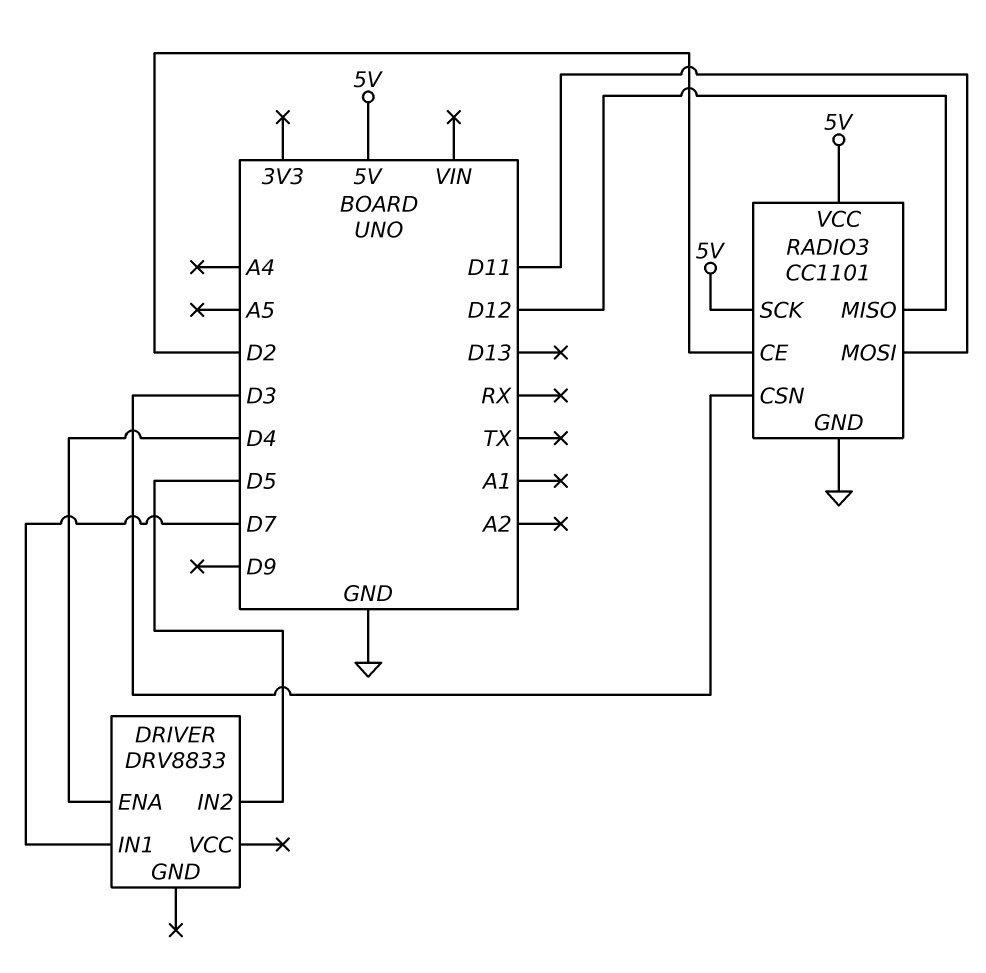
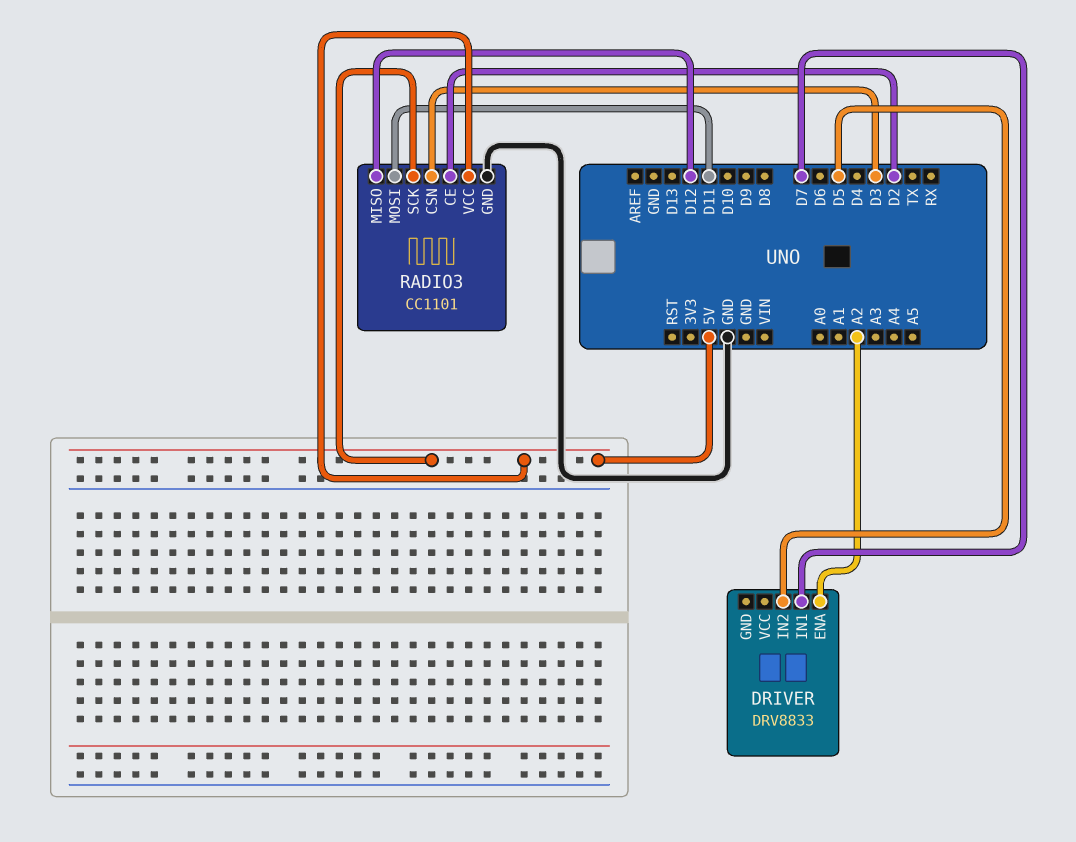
DRIVER pin ENA: D4 -> A2

